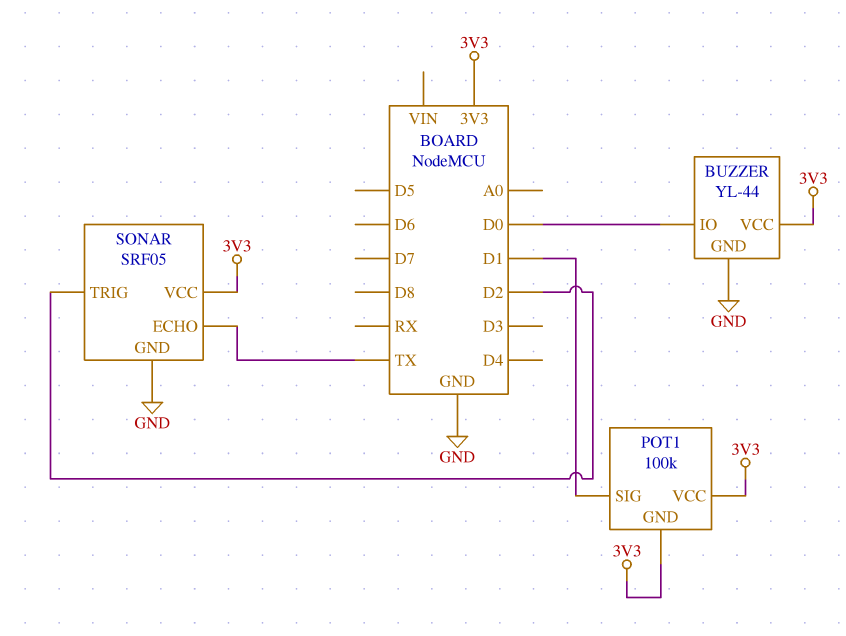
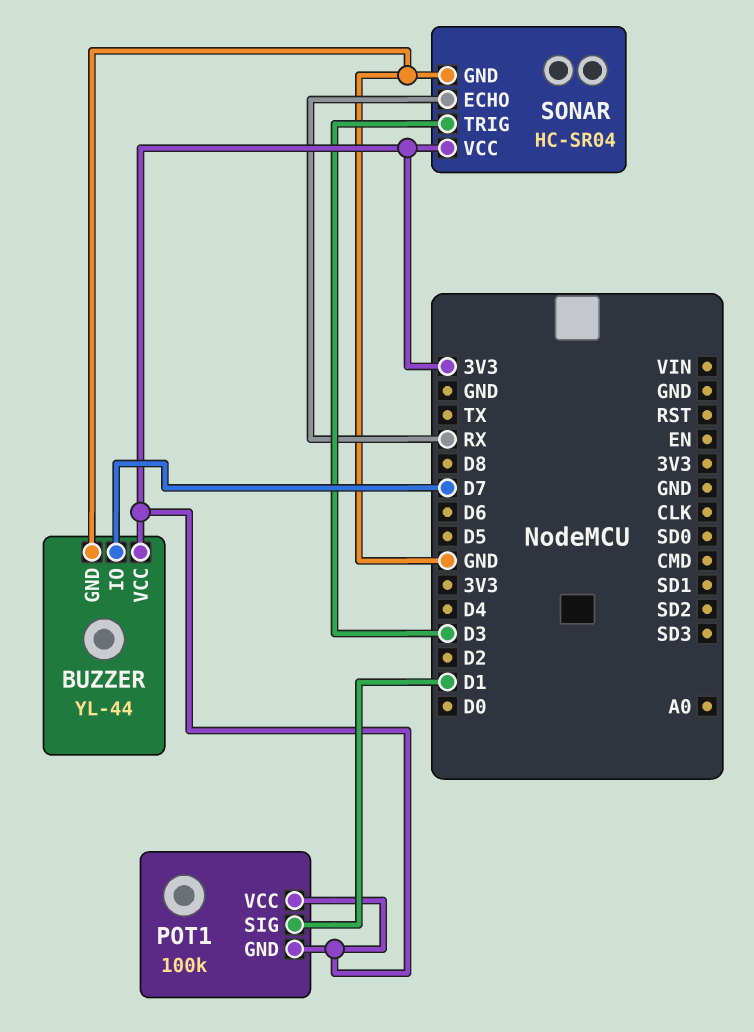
BUZZER pin IO: D0 -> D7
SONAR: SRF05 -> HC-SR04
SONAR pin ECHO: TX -> RX
SONAR pin TRIG: D2 -> D3

